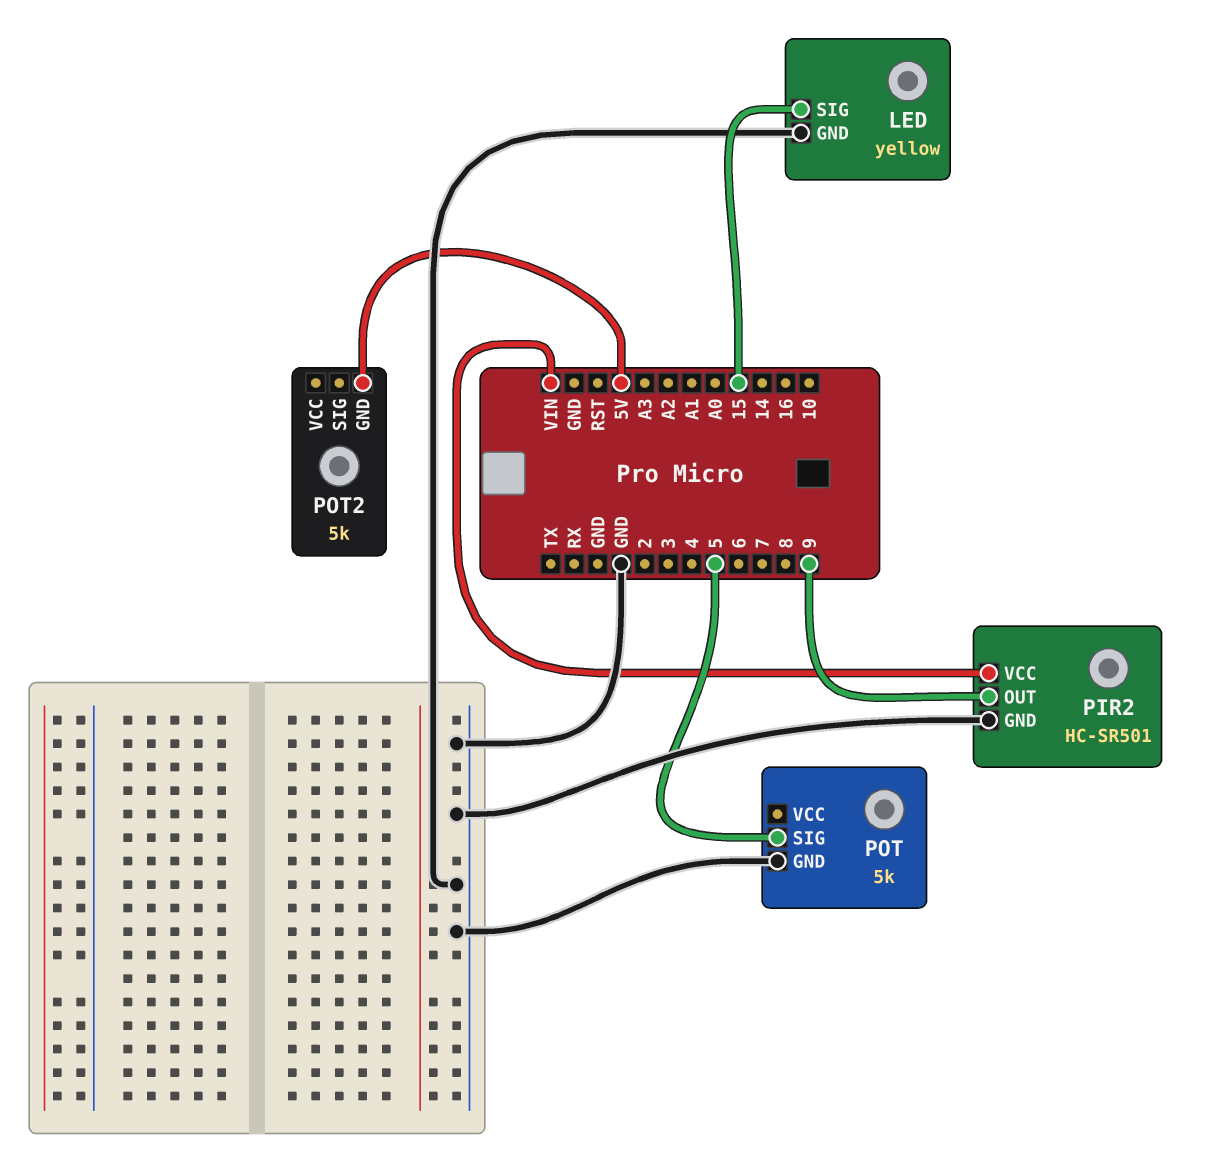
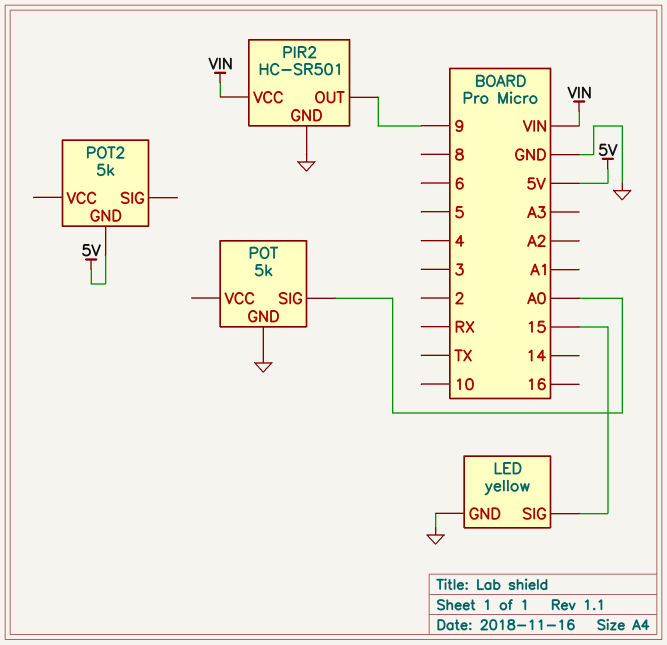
POT pin SIG: 5 -> A0

